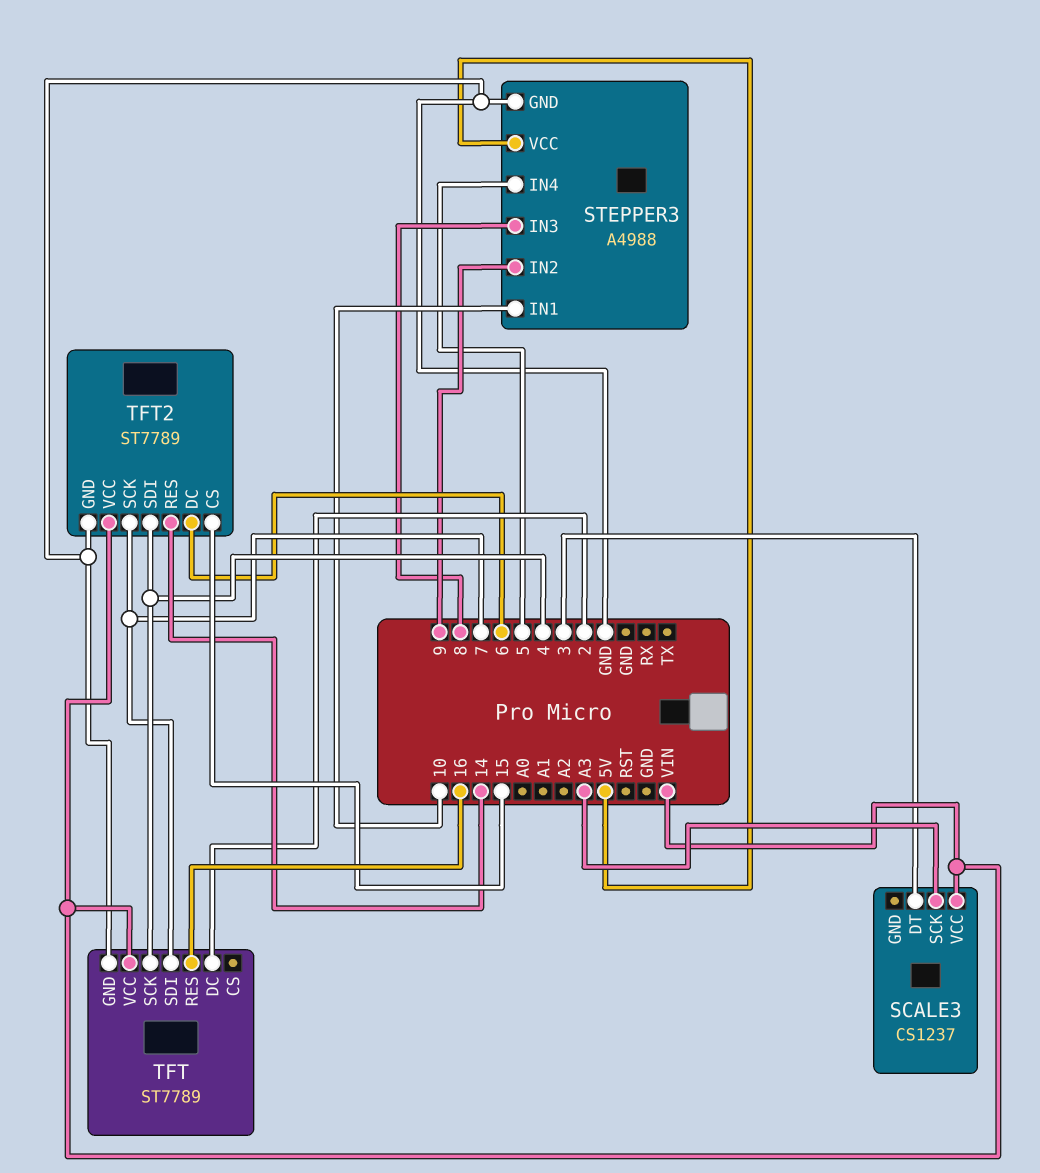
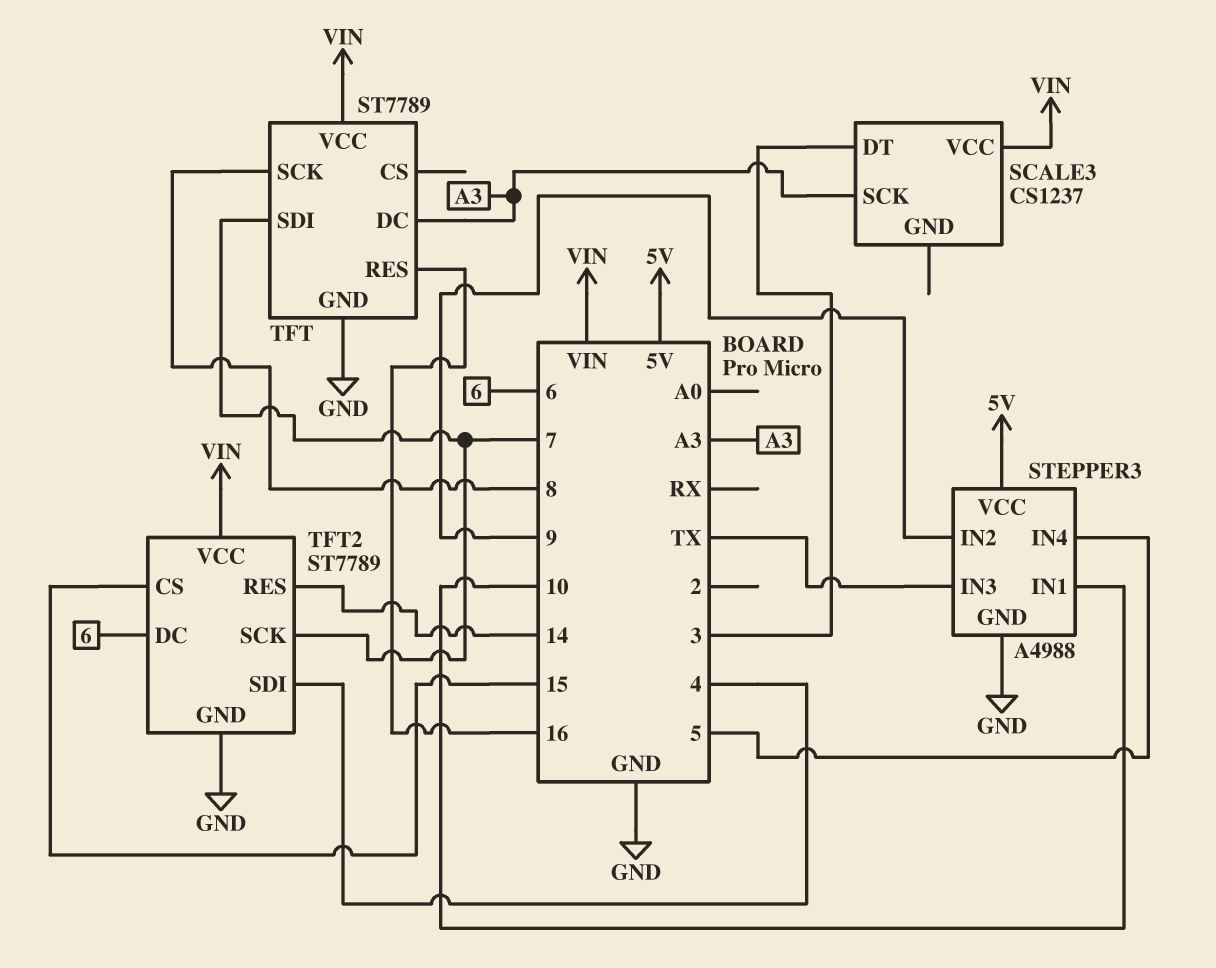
STEPPER3 pin IN3: 8 -> TX
TFT pin DC: 2 -> A3
TFT pin SCK: 4 -> 8

